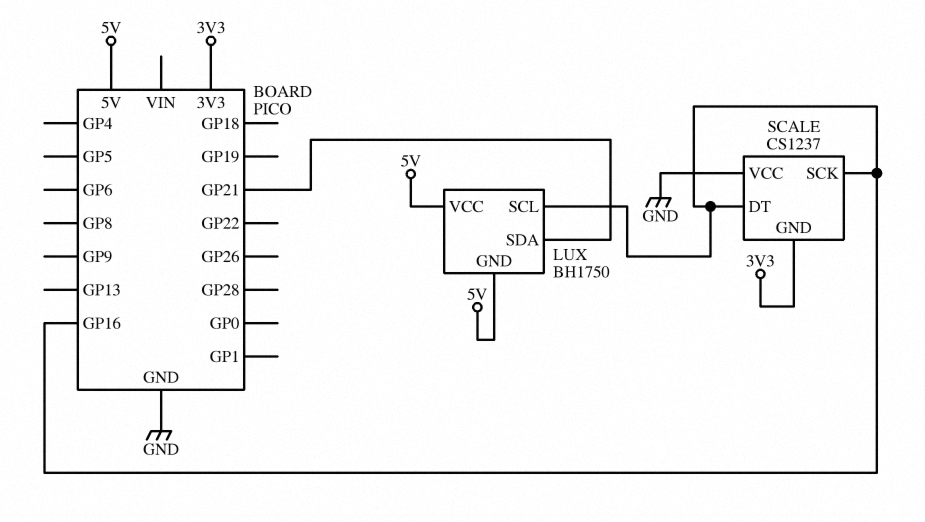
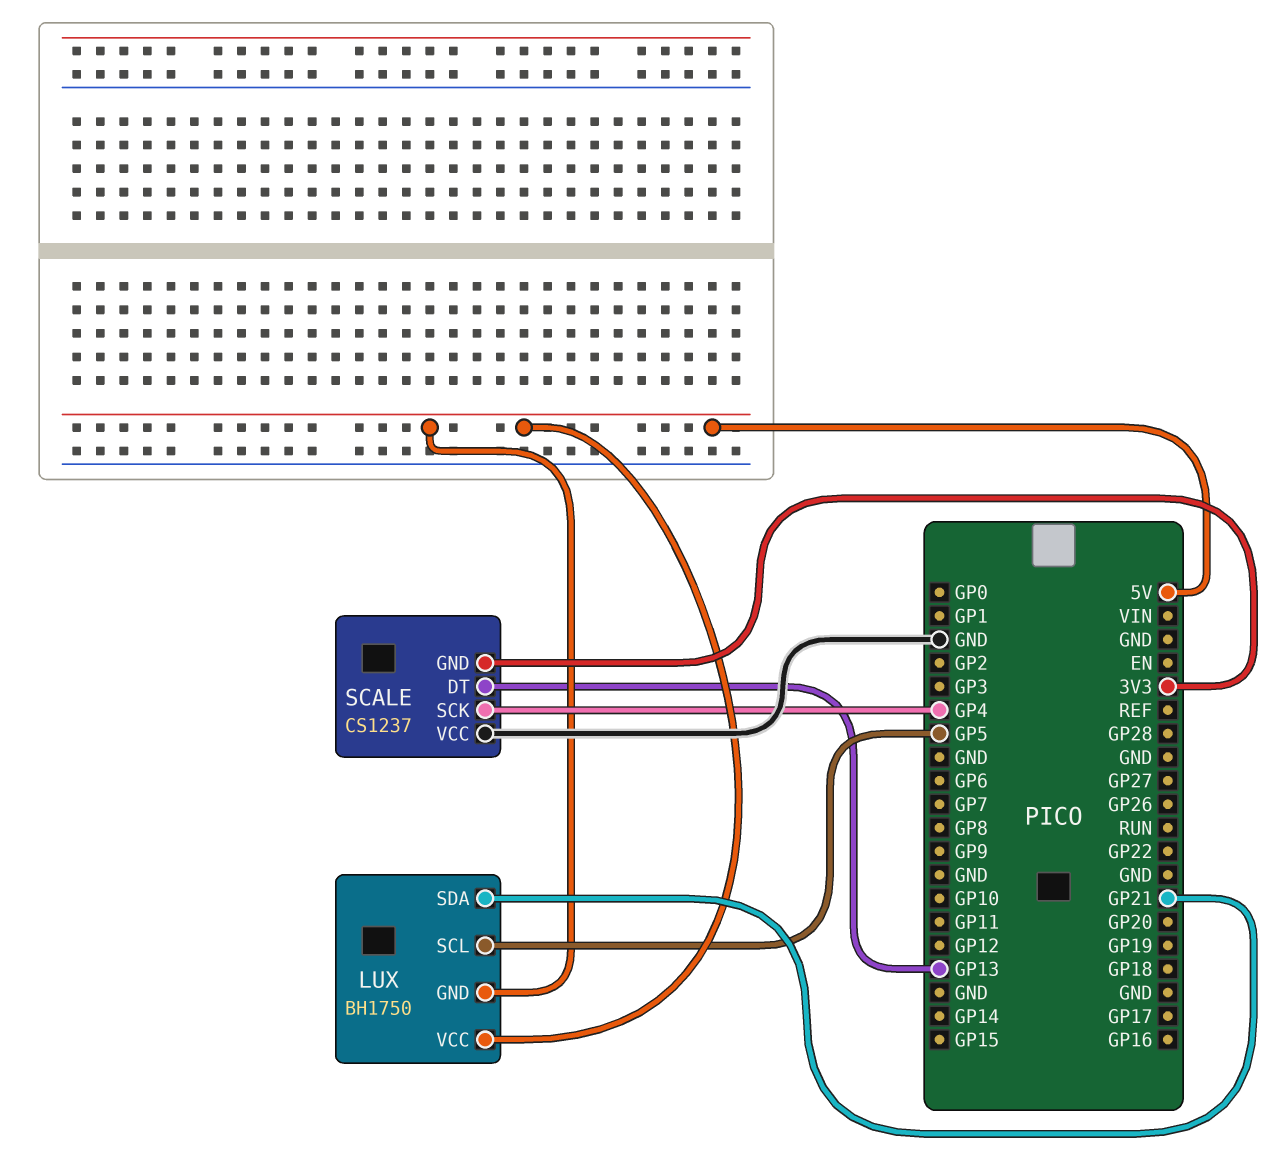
LUX pin SCL: GP16 -> GP5
SCALE pin DT: GP16 -> GP13
SCALE pin SCK: GP16 -> GP4

